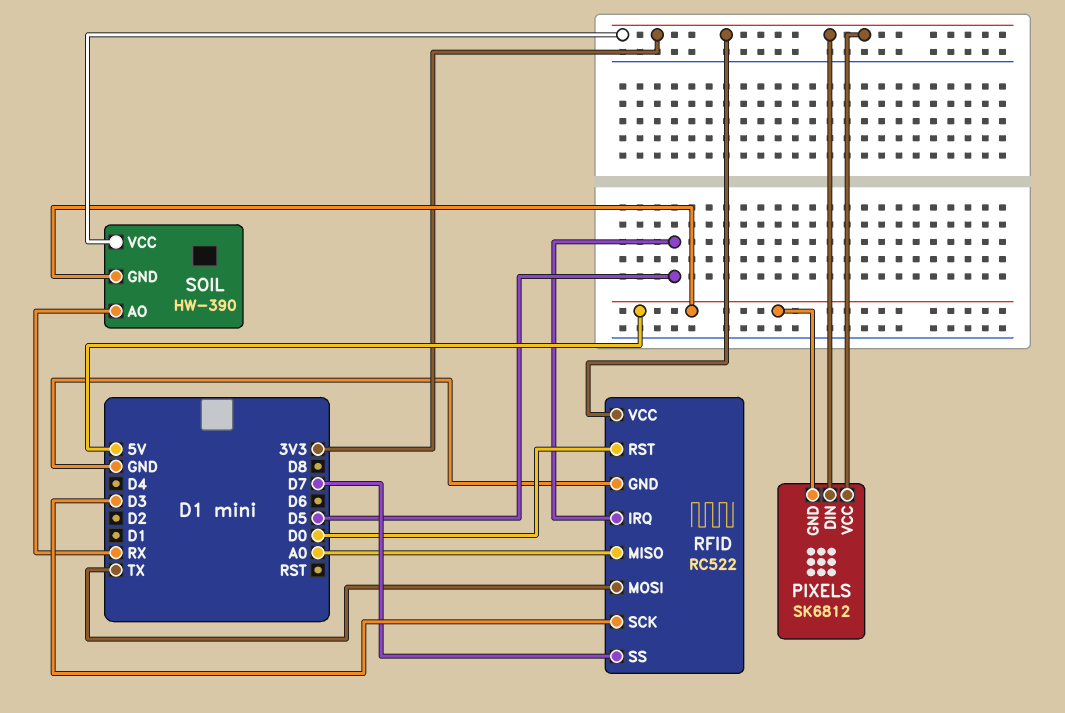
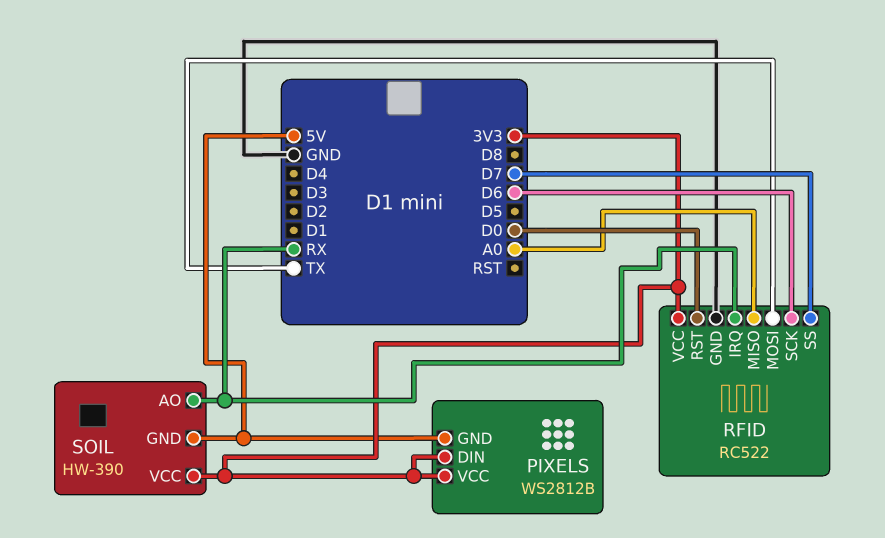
PIXELS: SK6812 -> WS2812B
RFID pin IRQ: D5 -> RX
RFID pin SCK: D3 -> D6

